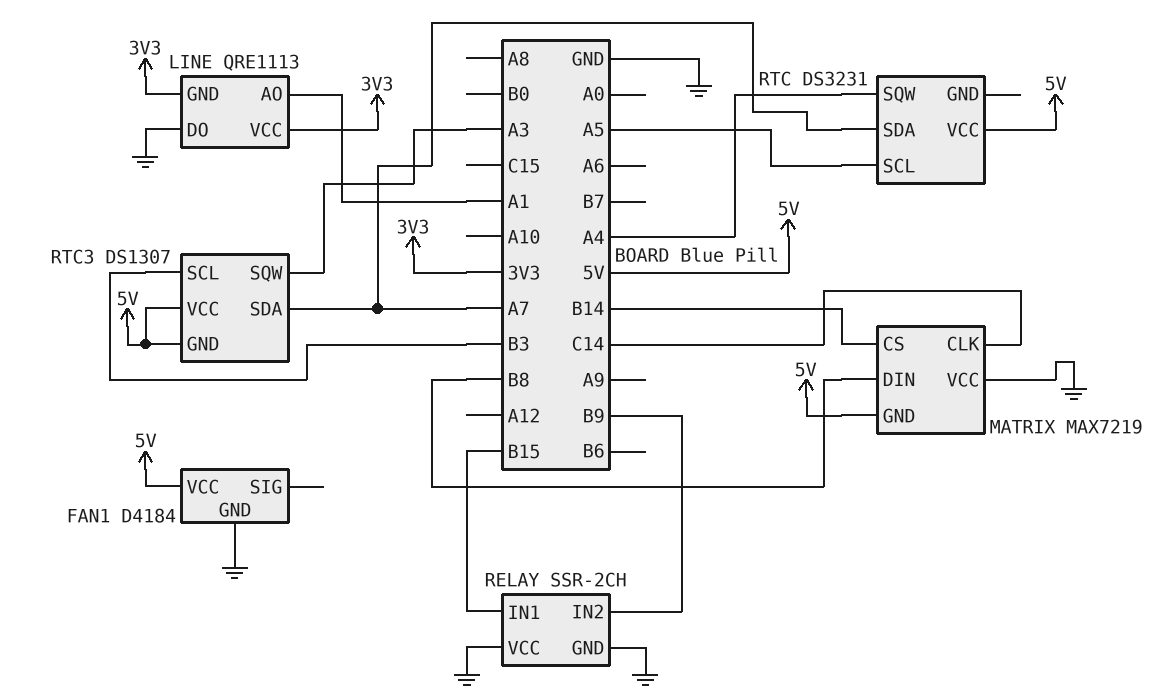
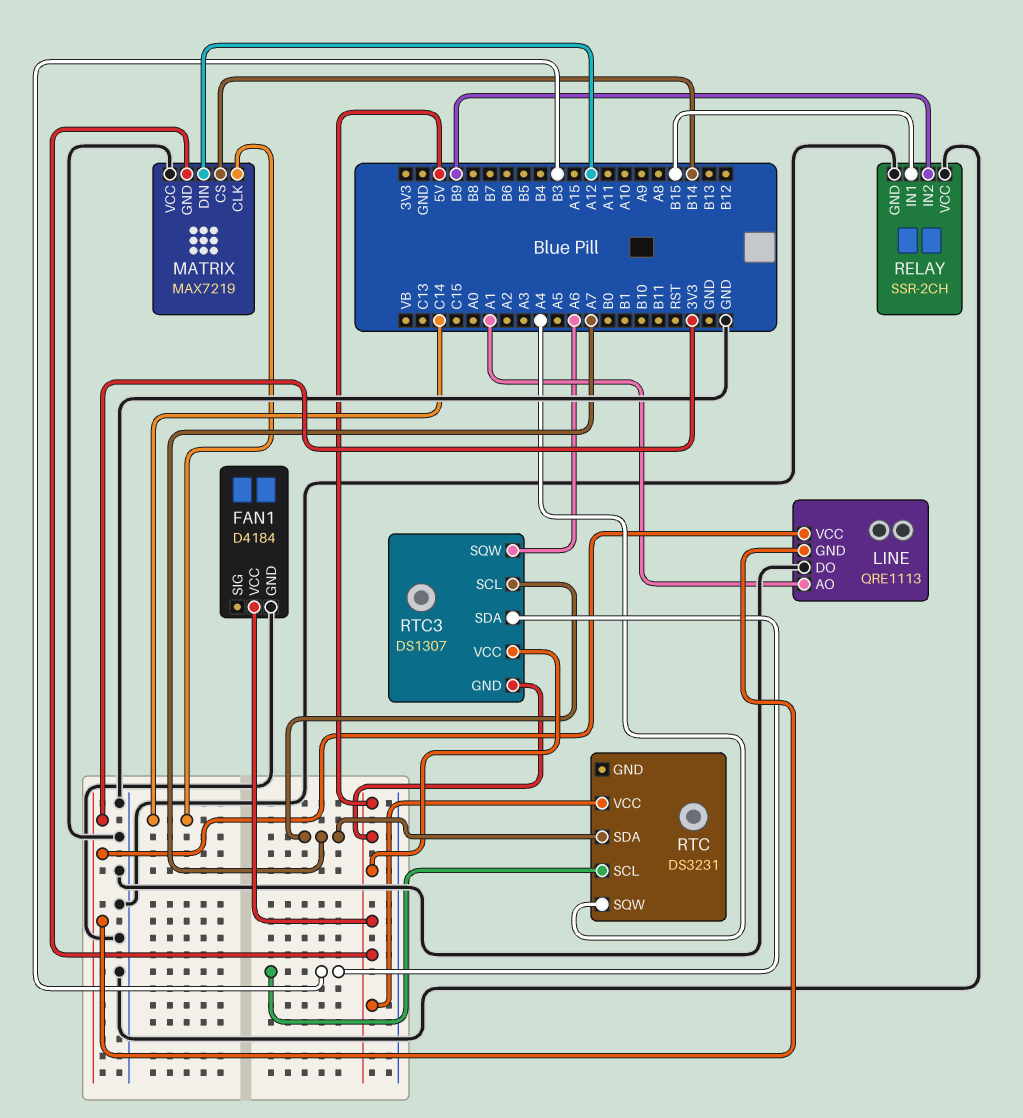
MATRIX pin DIN: B8 -> A12
RTC pin SCL: A5 -> B3
RTC3 pin SCL: B3 -> A7
RTC3 pin SDA: A7 -> B3
RTC3 pin SQW: A3 -> A6

